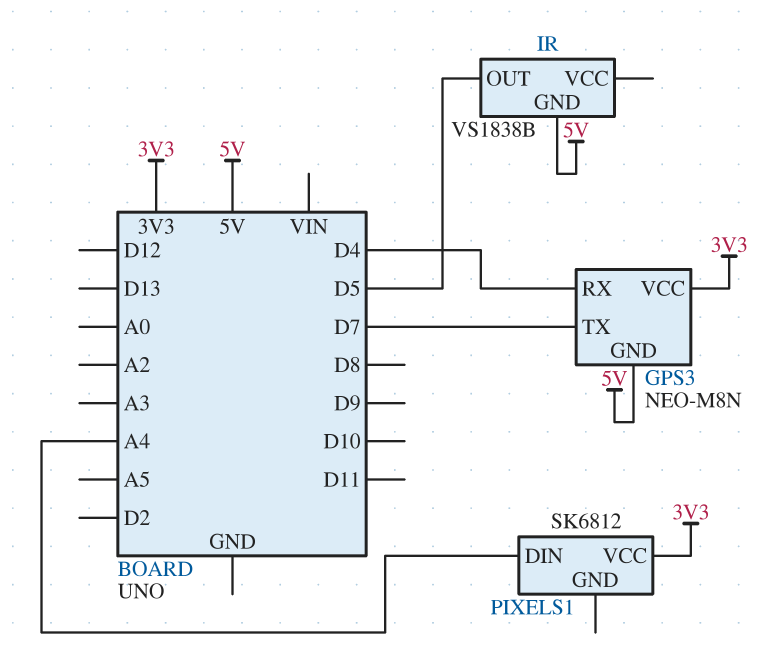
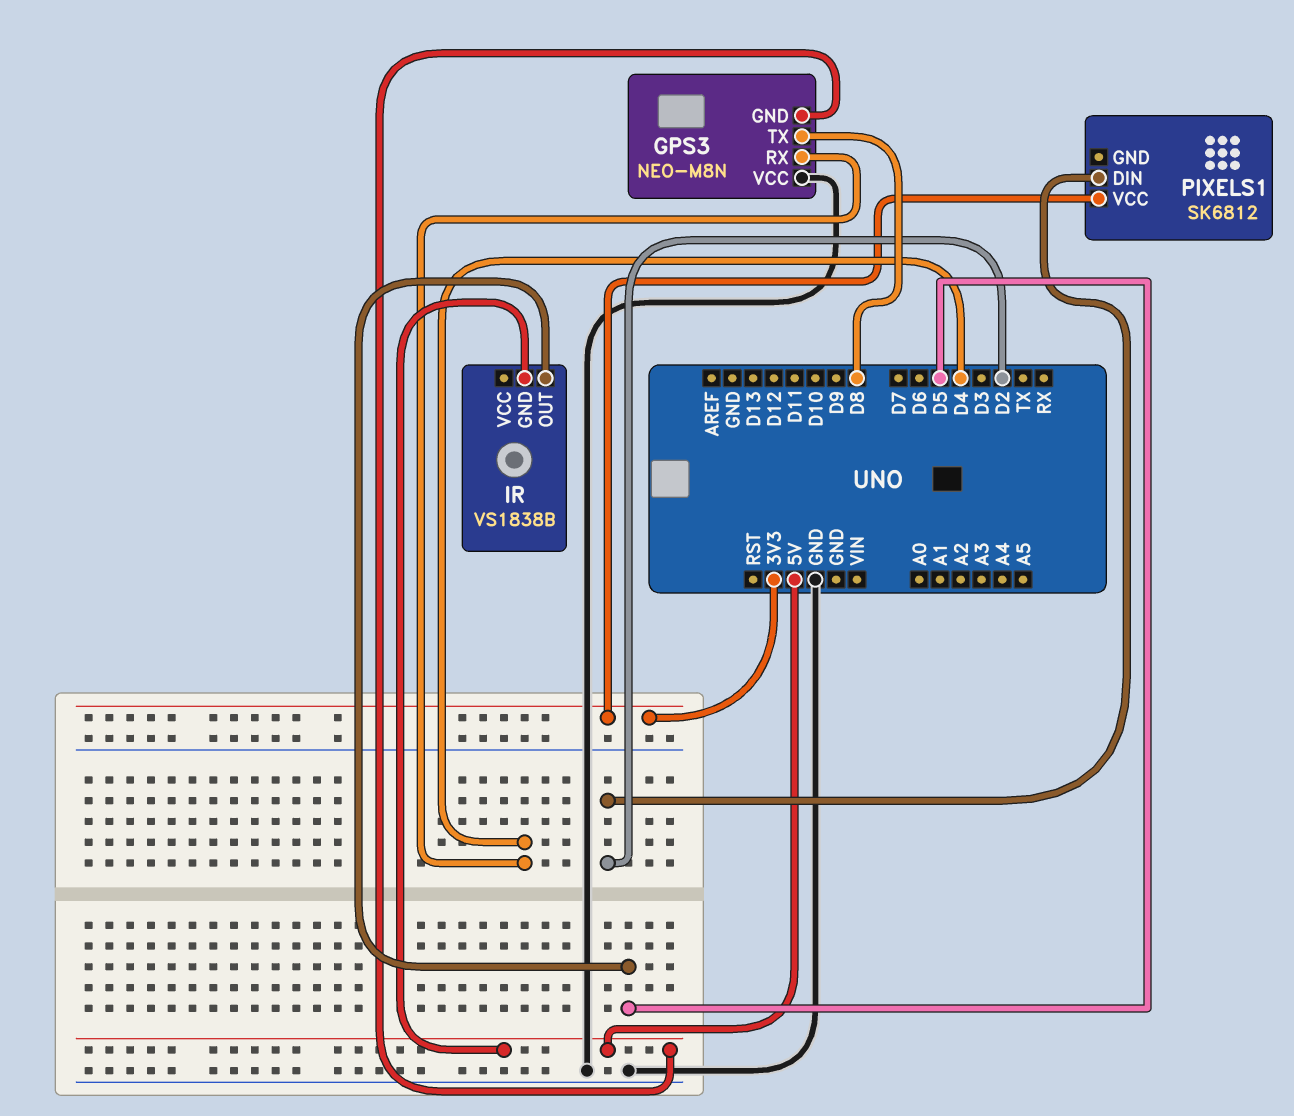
GPS3 pin TX: D7 -> D8
GPS3 pin VCC: 3V3 -> GND
PIXELS1 pin DIN: A4 -> D2

